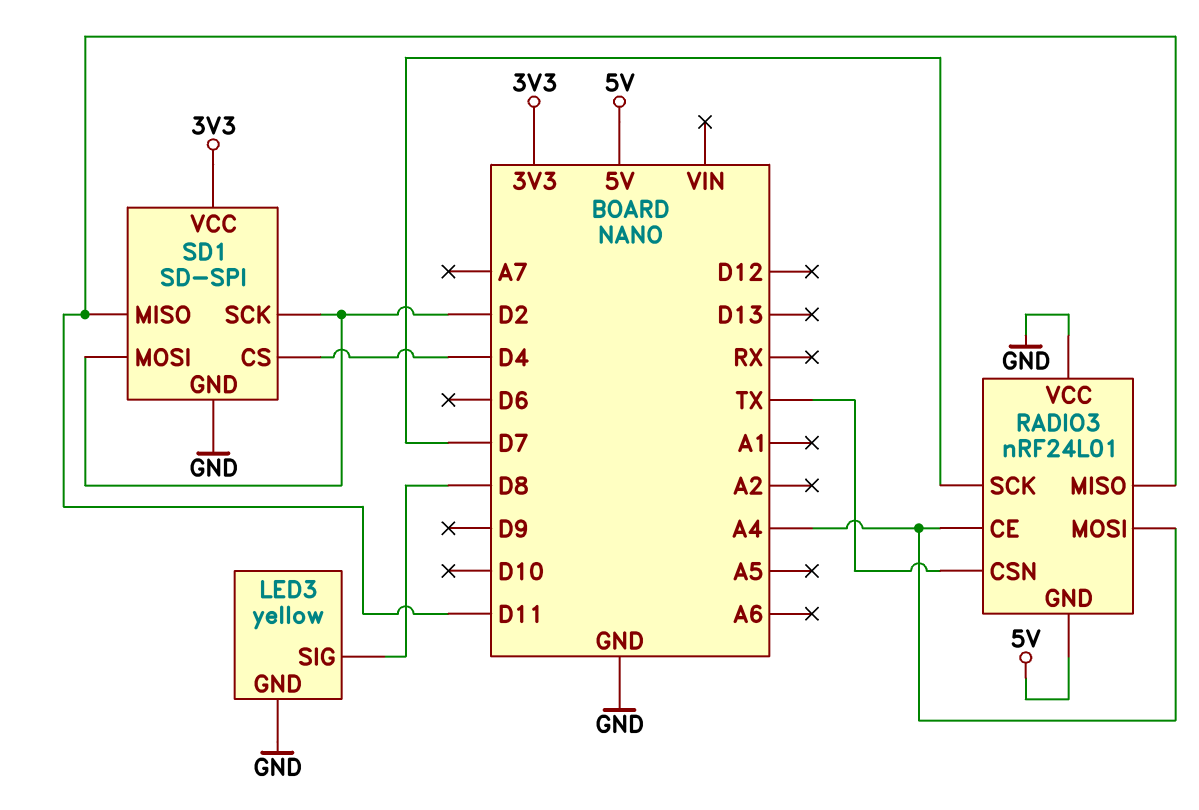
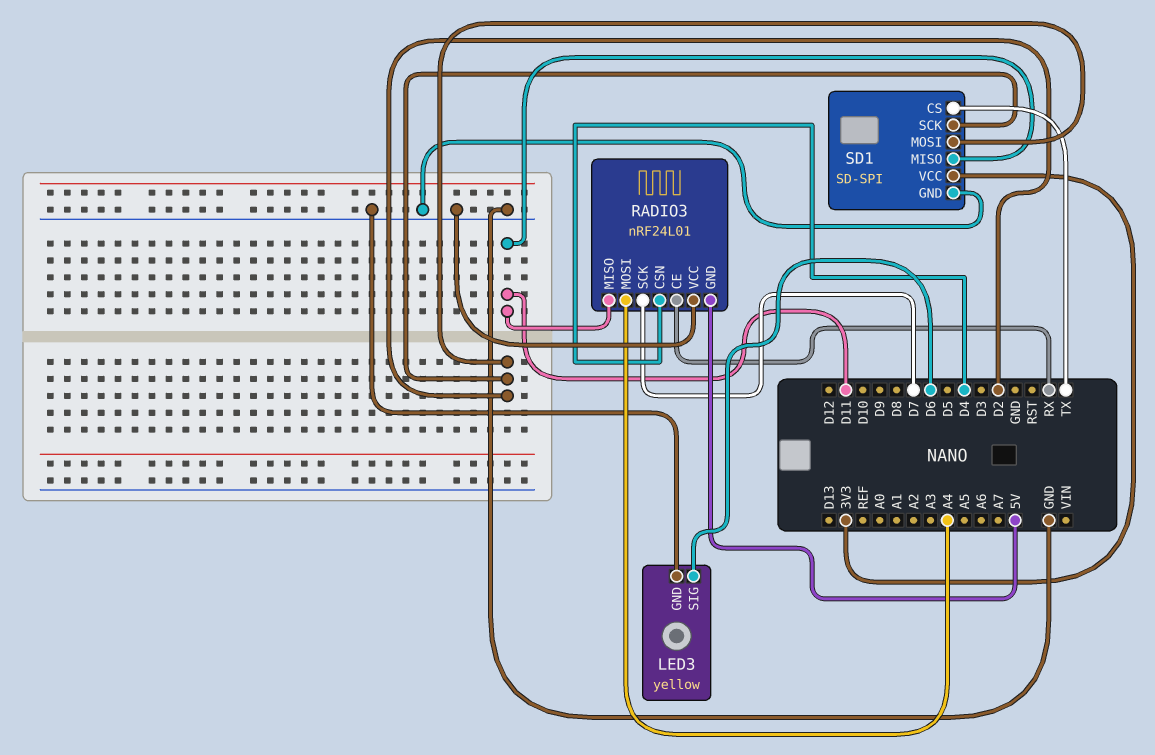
LED3 pin SIG: D8 -> D6
RADIO3 pin CE: A4 -> RX
RADIO3 pin CSN: TX -> D4
SD1 pin CS: D4 -> TX

